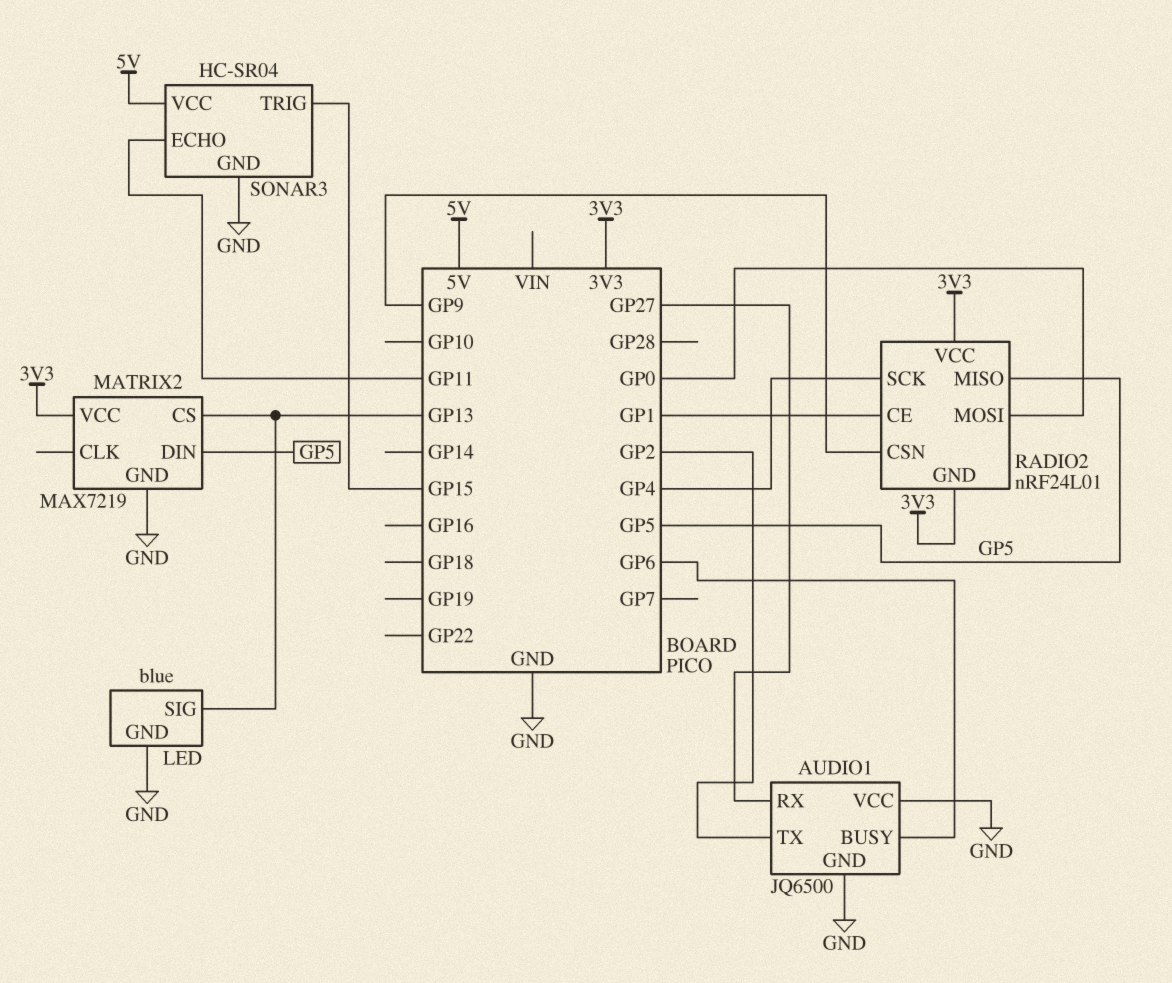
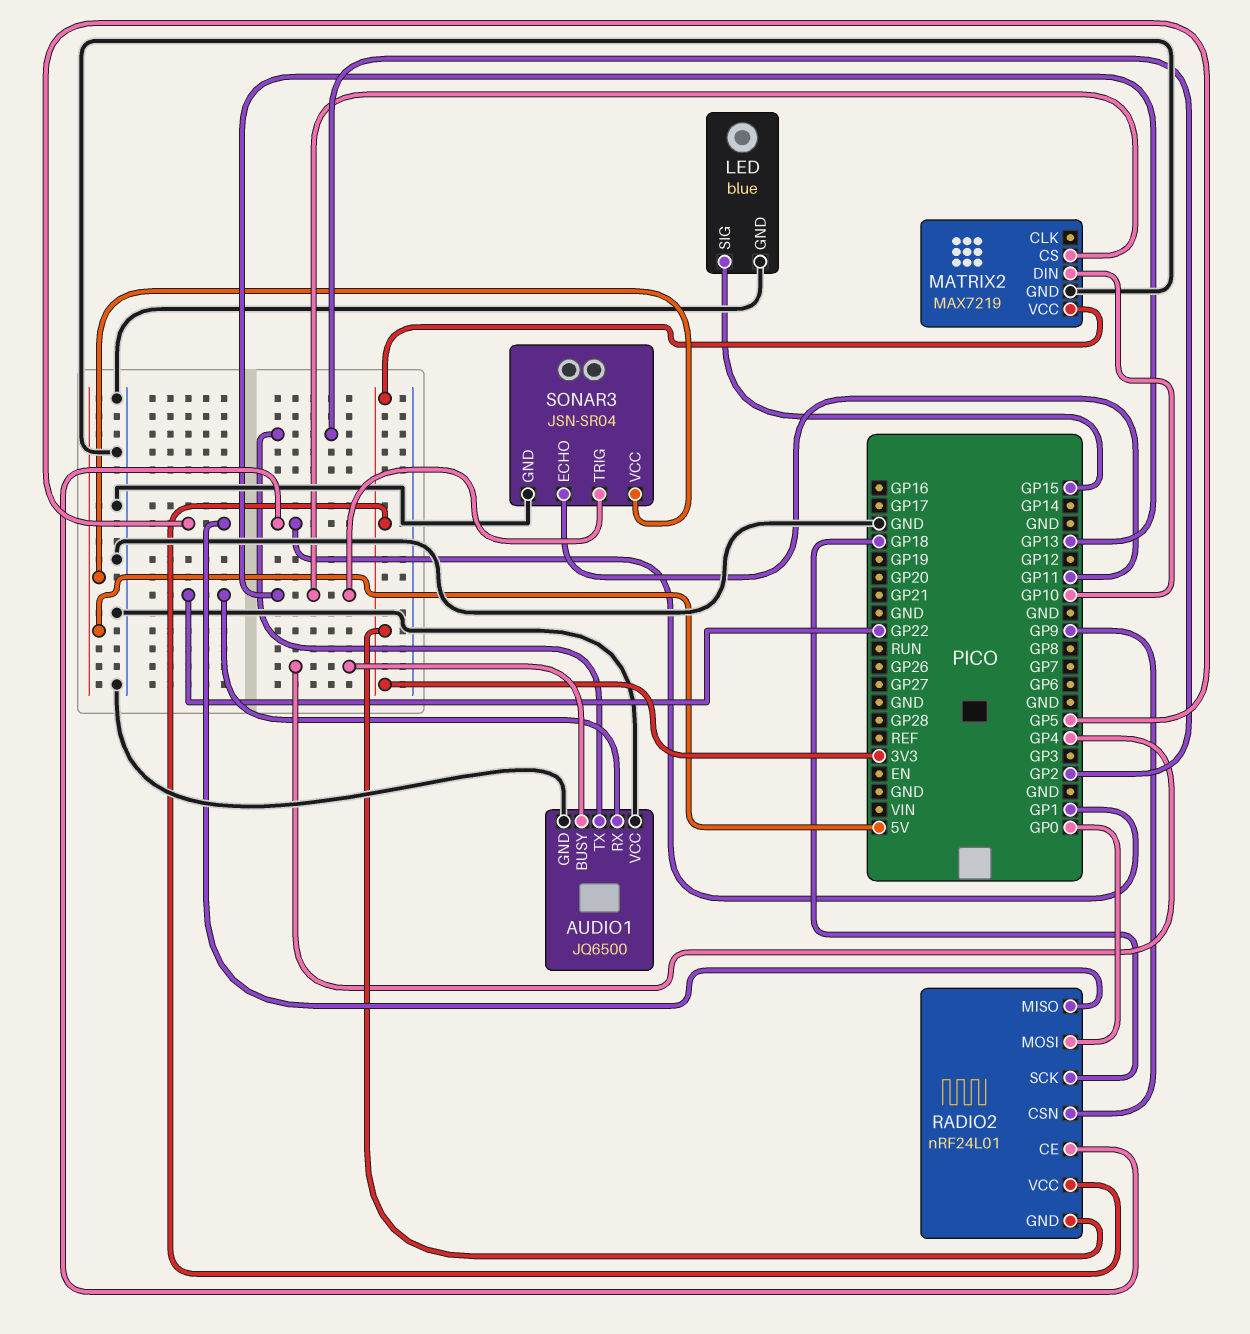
AUDIO1 pin BUSY: GP6 -> GP4
AUDIO1 pin RX: GP27 -> GP22
LED pin SIG: GP13 -> GP15
MATRIX2 pin DIN: GP5 -> GP10
RADIO2 pin SCK: GP4 -> GP18
SONAR3: HC-SR04 -> JSN-SR04
SONAR3 pin TRIG: GP15 -> GP13

